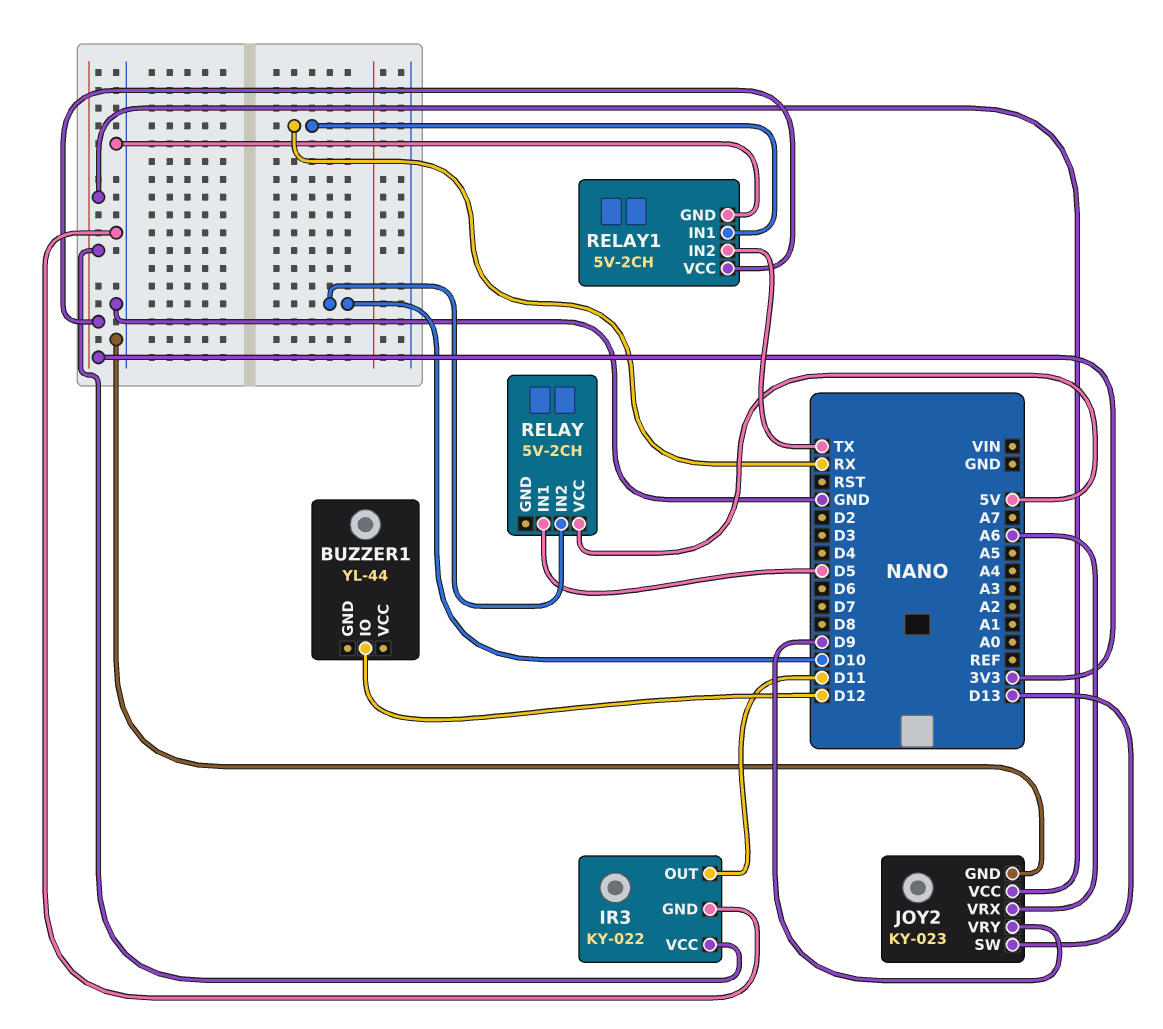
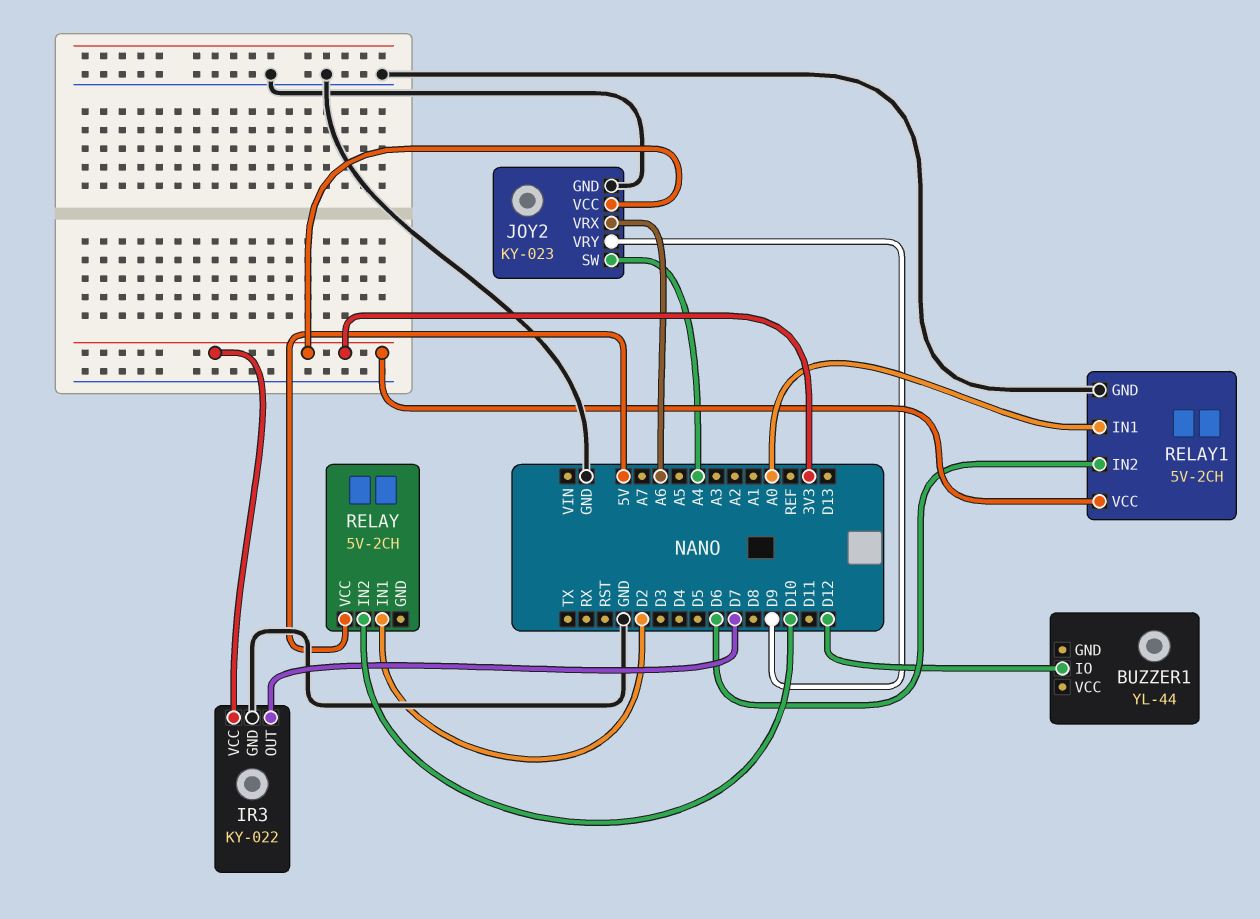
IR3 pin OUT: D11 -> D7
JOY2 pin SW: D13 -> A4
RELAY pin IN1: D5 -> D2
RELAY1 pin IN1: RX -> A0
RELAY1 pin IN2: TX -> D6

